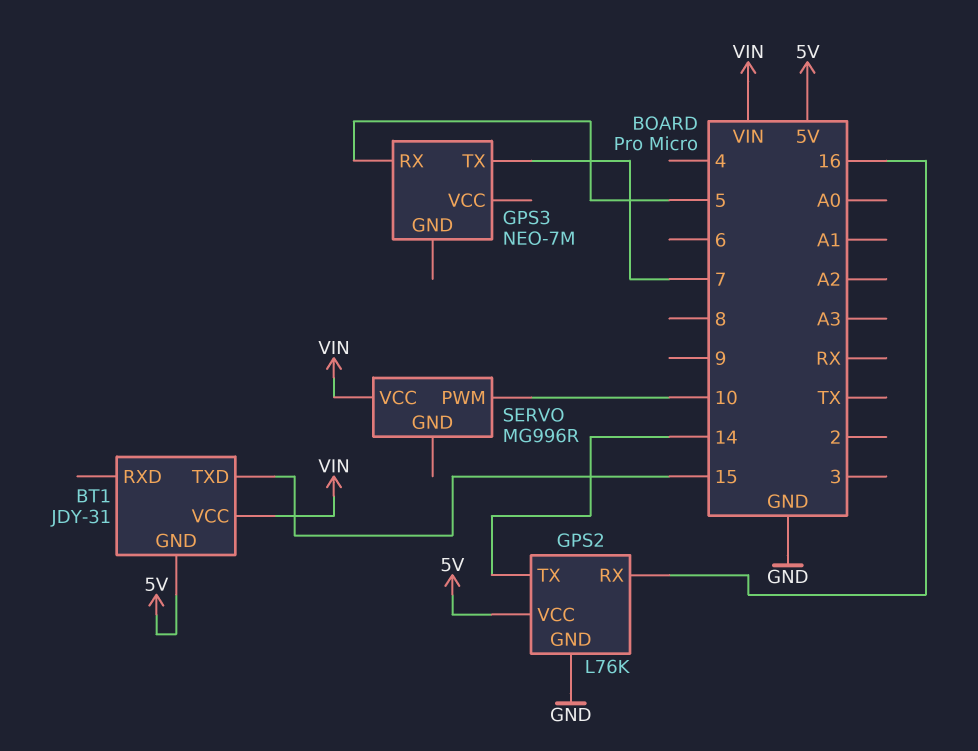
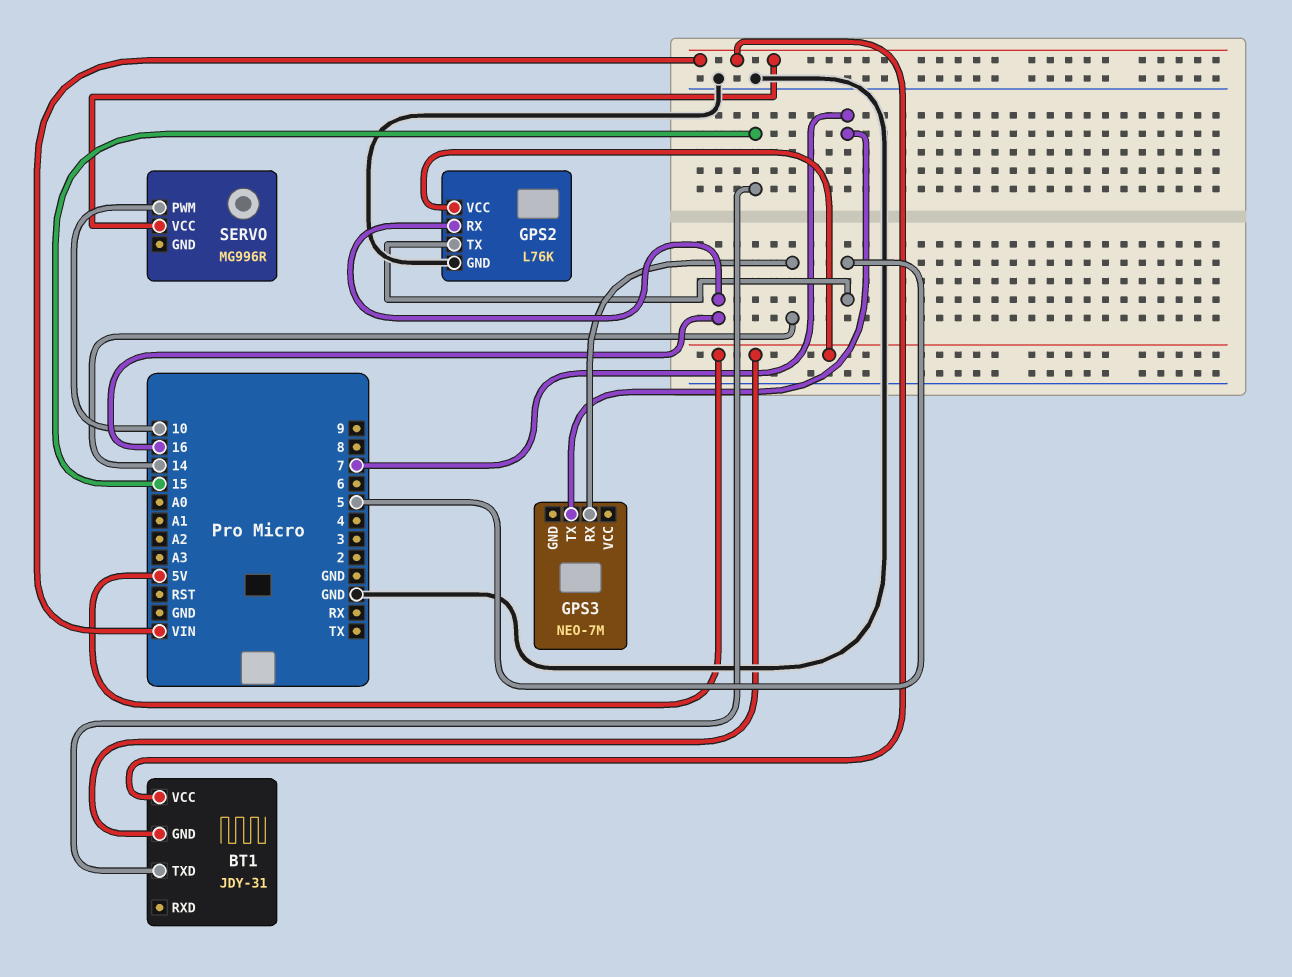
GPS2 pin TX: 14 -> 5
GPS3 pin RX: 5 -> 14

